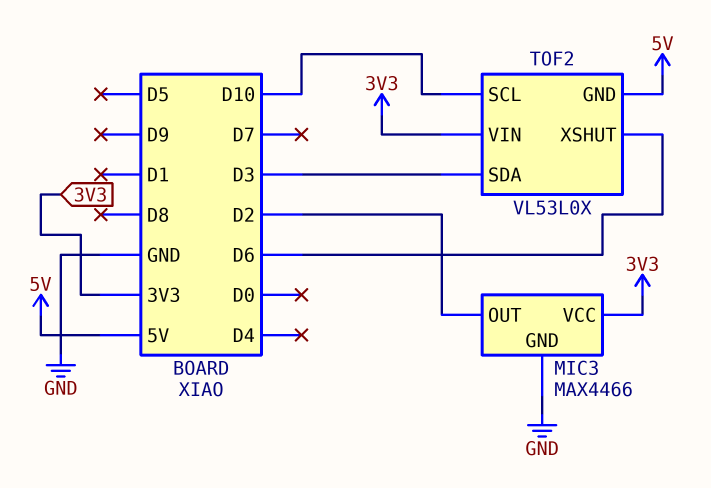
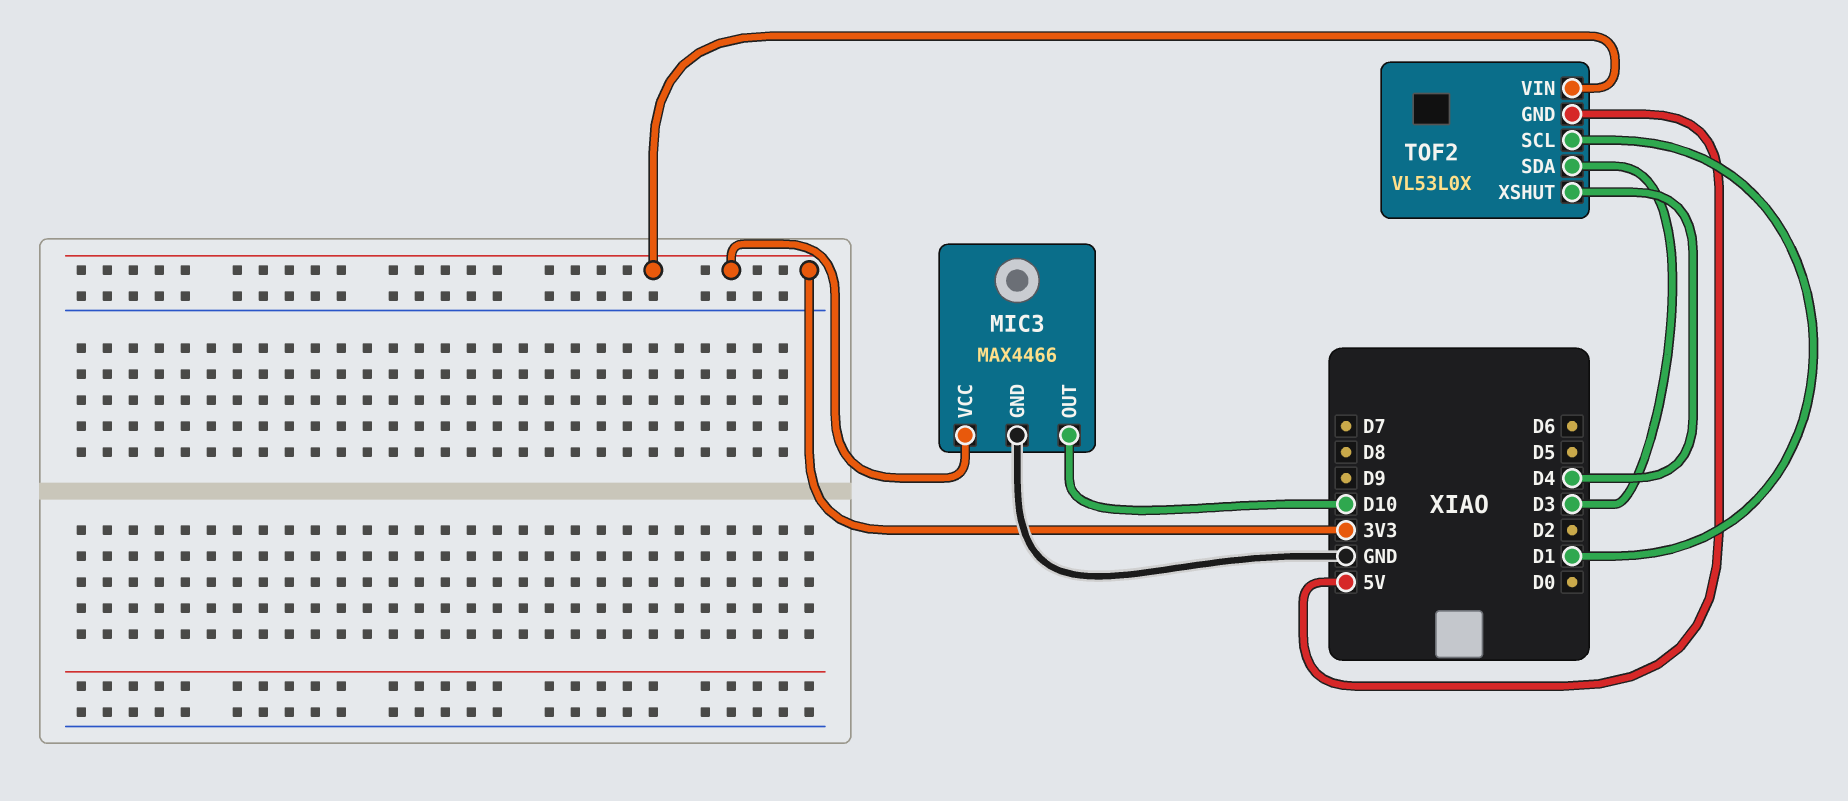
MIC3 pin OUT: D2 -> D10
TOF2 pin SCL: D10 -> D1
TOF2 pin XSHUT: D6 -> D4

